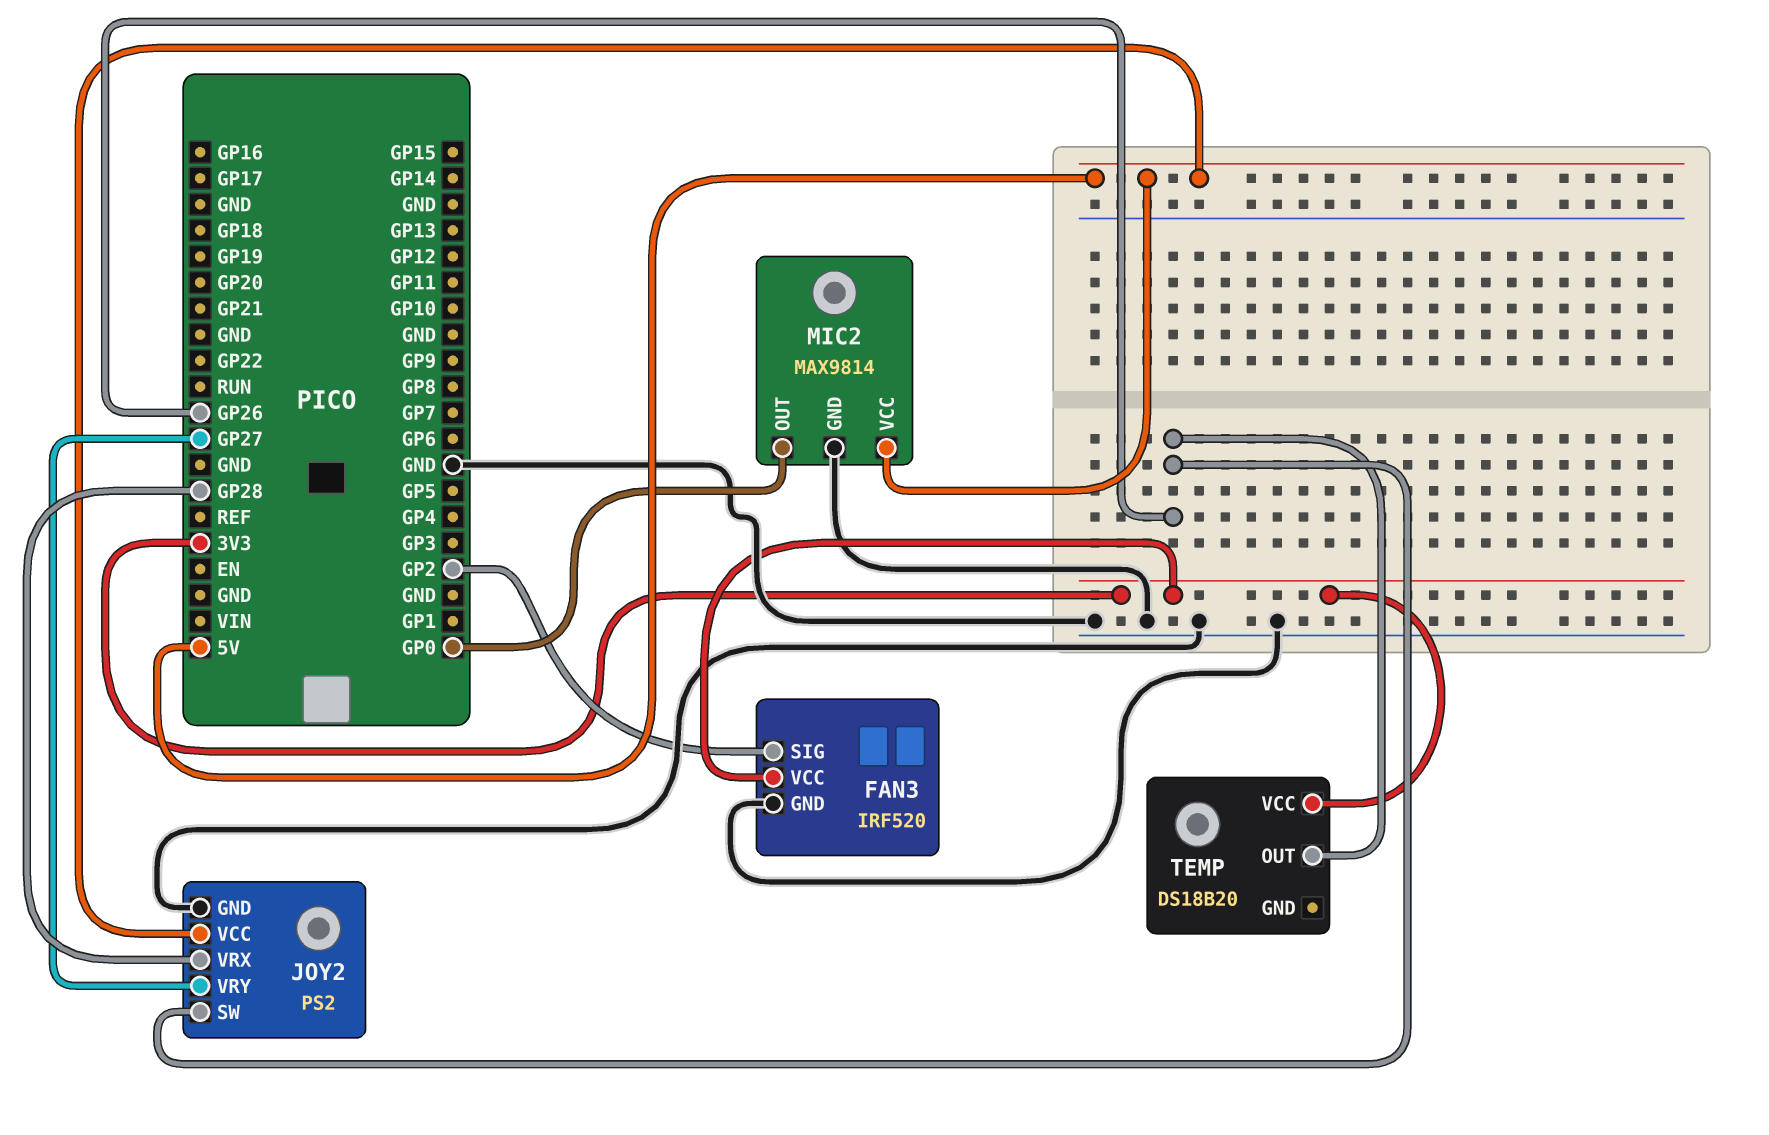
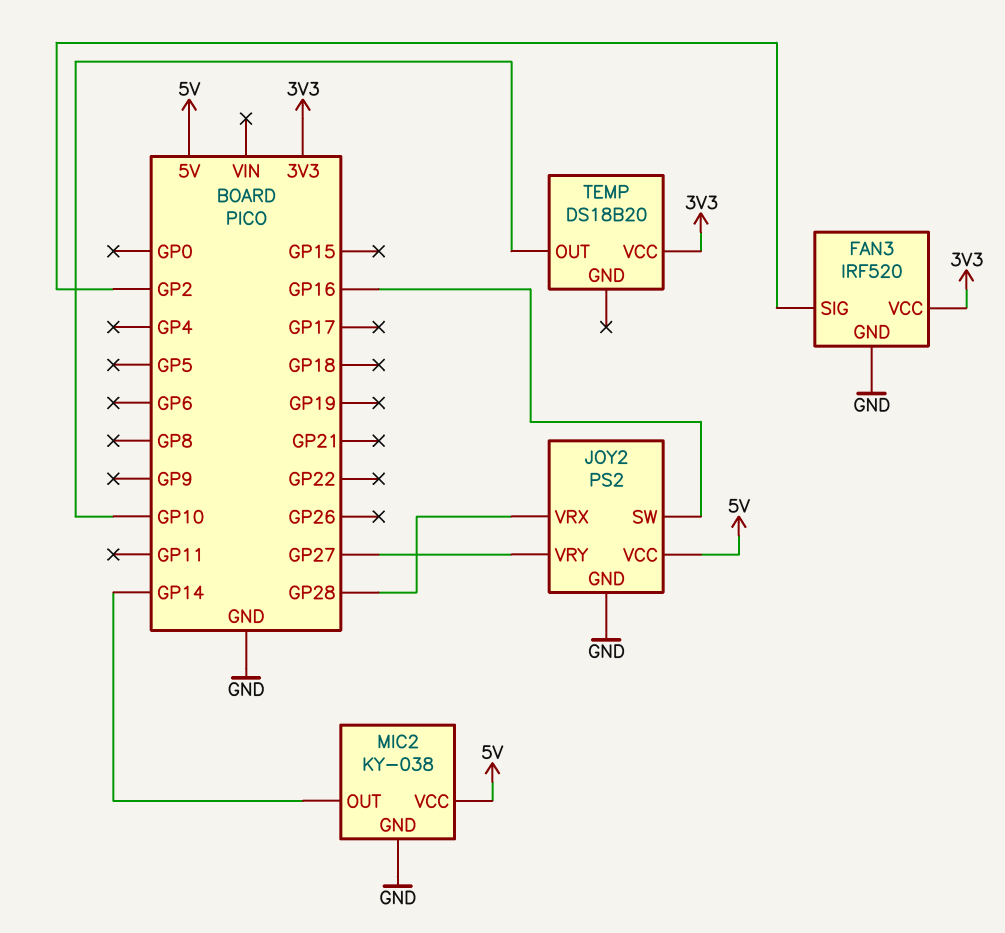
JOY2 pin SW: GP26 -> GP16
MIC2: MAX9814 -> KY-038
MIC2 pin OUT: GP0 -> GP14
TEMP pin OUT: GP26 -> GP10

